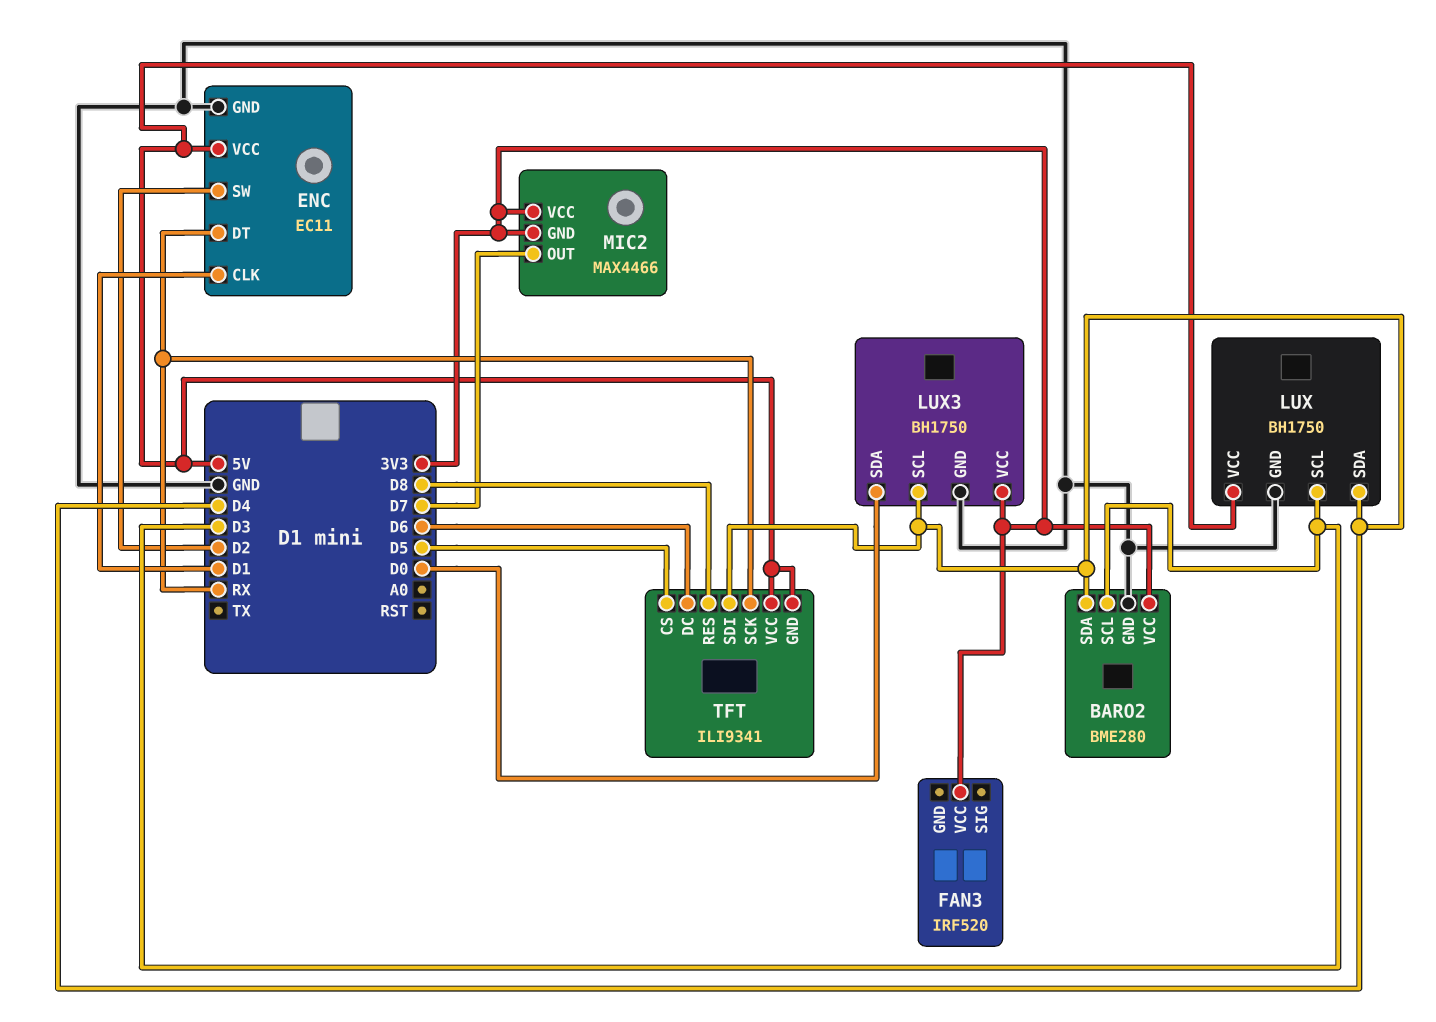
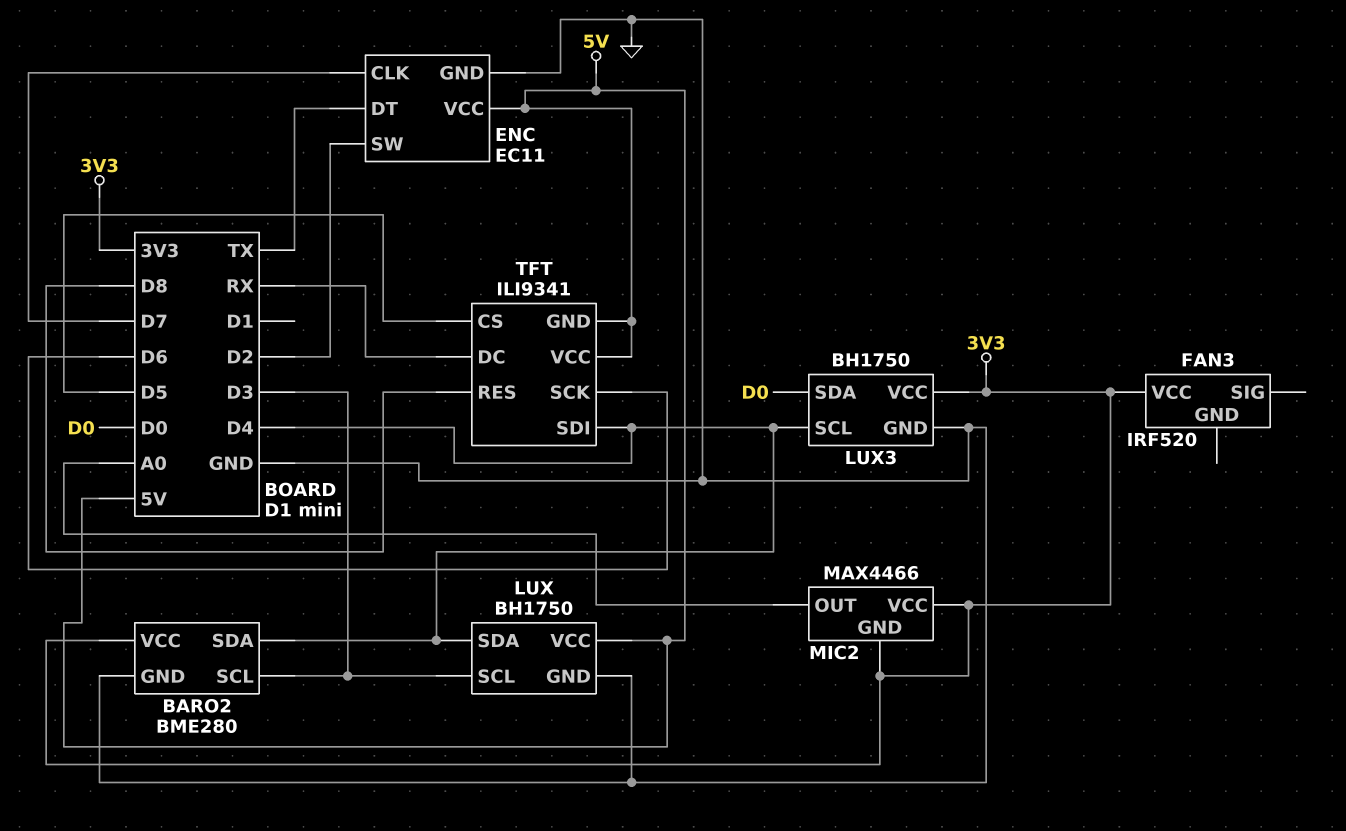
ENC pin CLK: D1 -> D7
ENC pin DT: RX -> TX
MIC2 pin OUT: D7 -> A0
TFT pin DC: D6 -> RX
TFT pin SCK: RX -> D6

